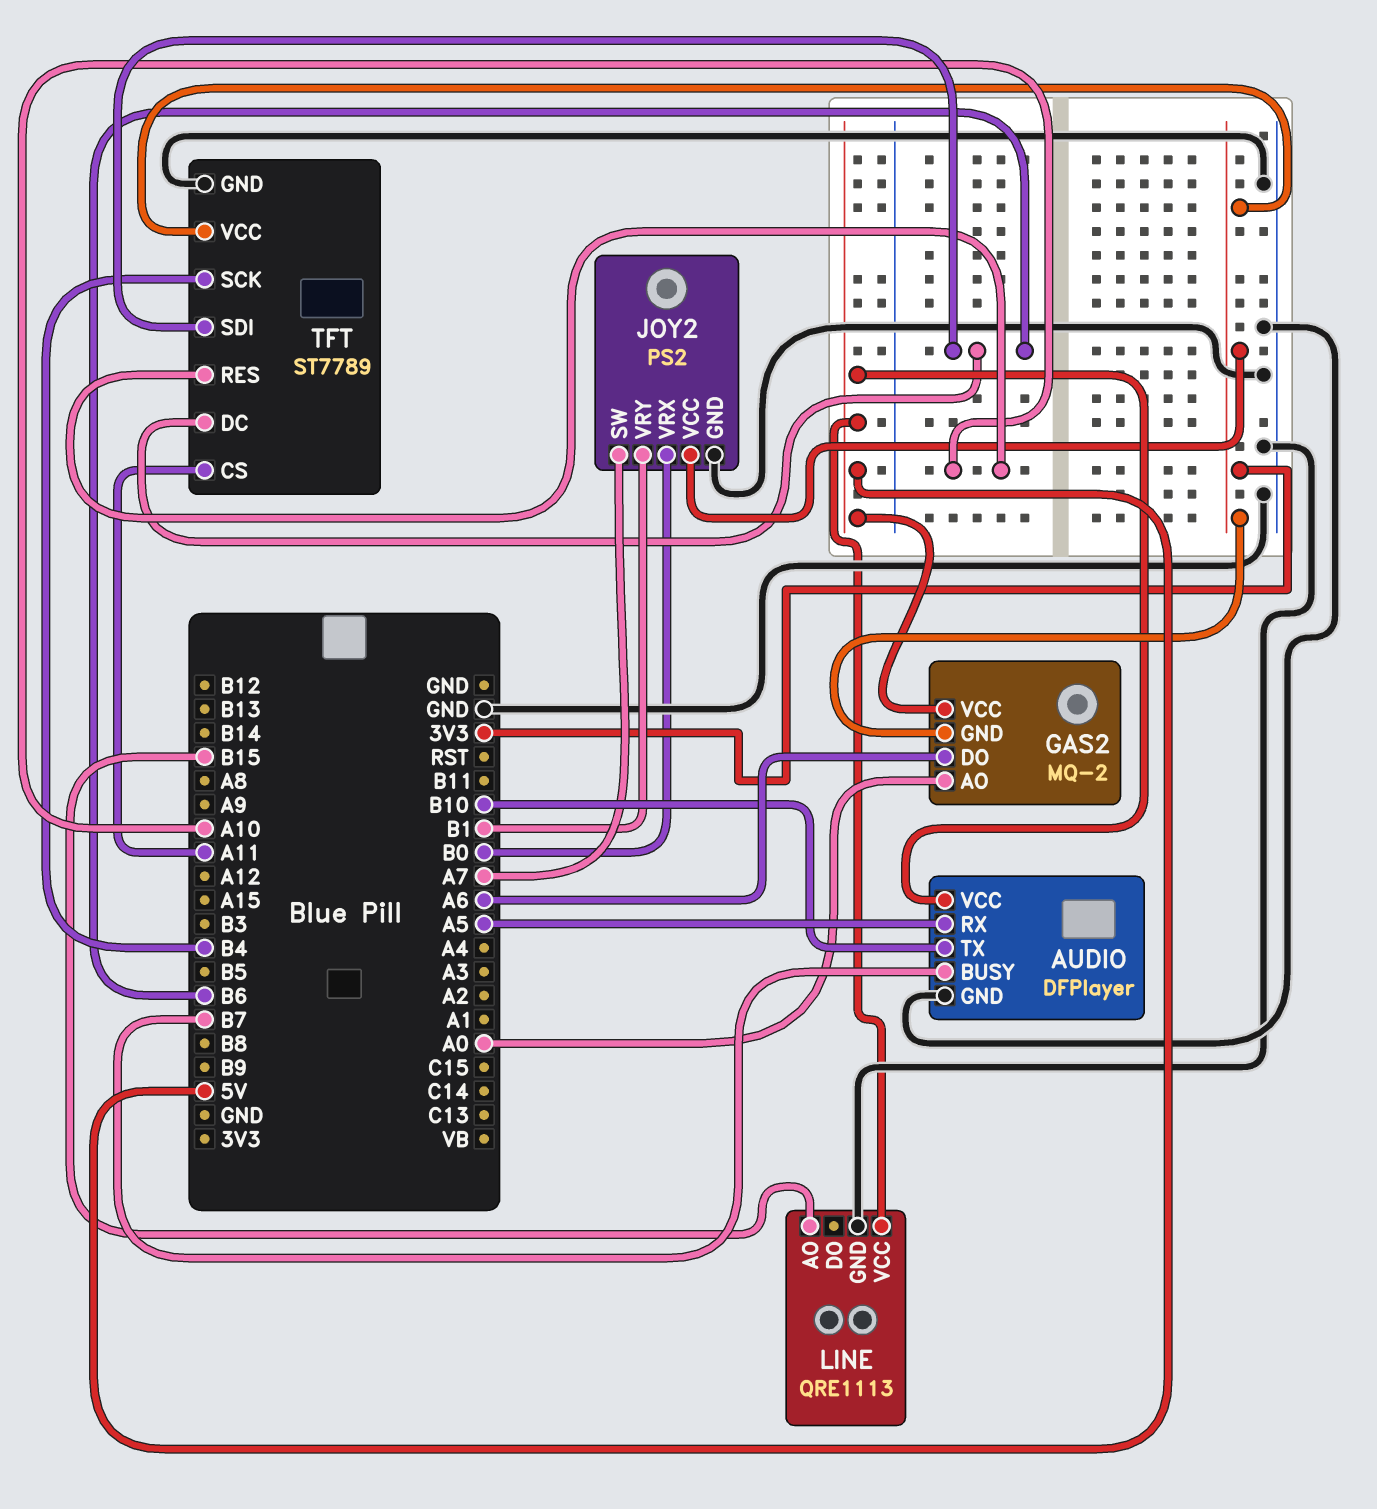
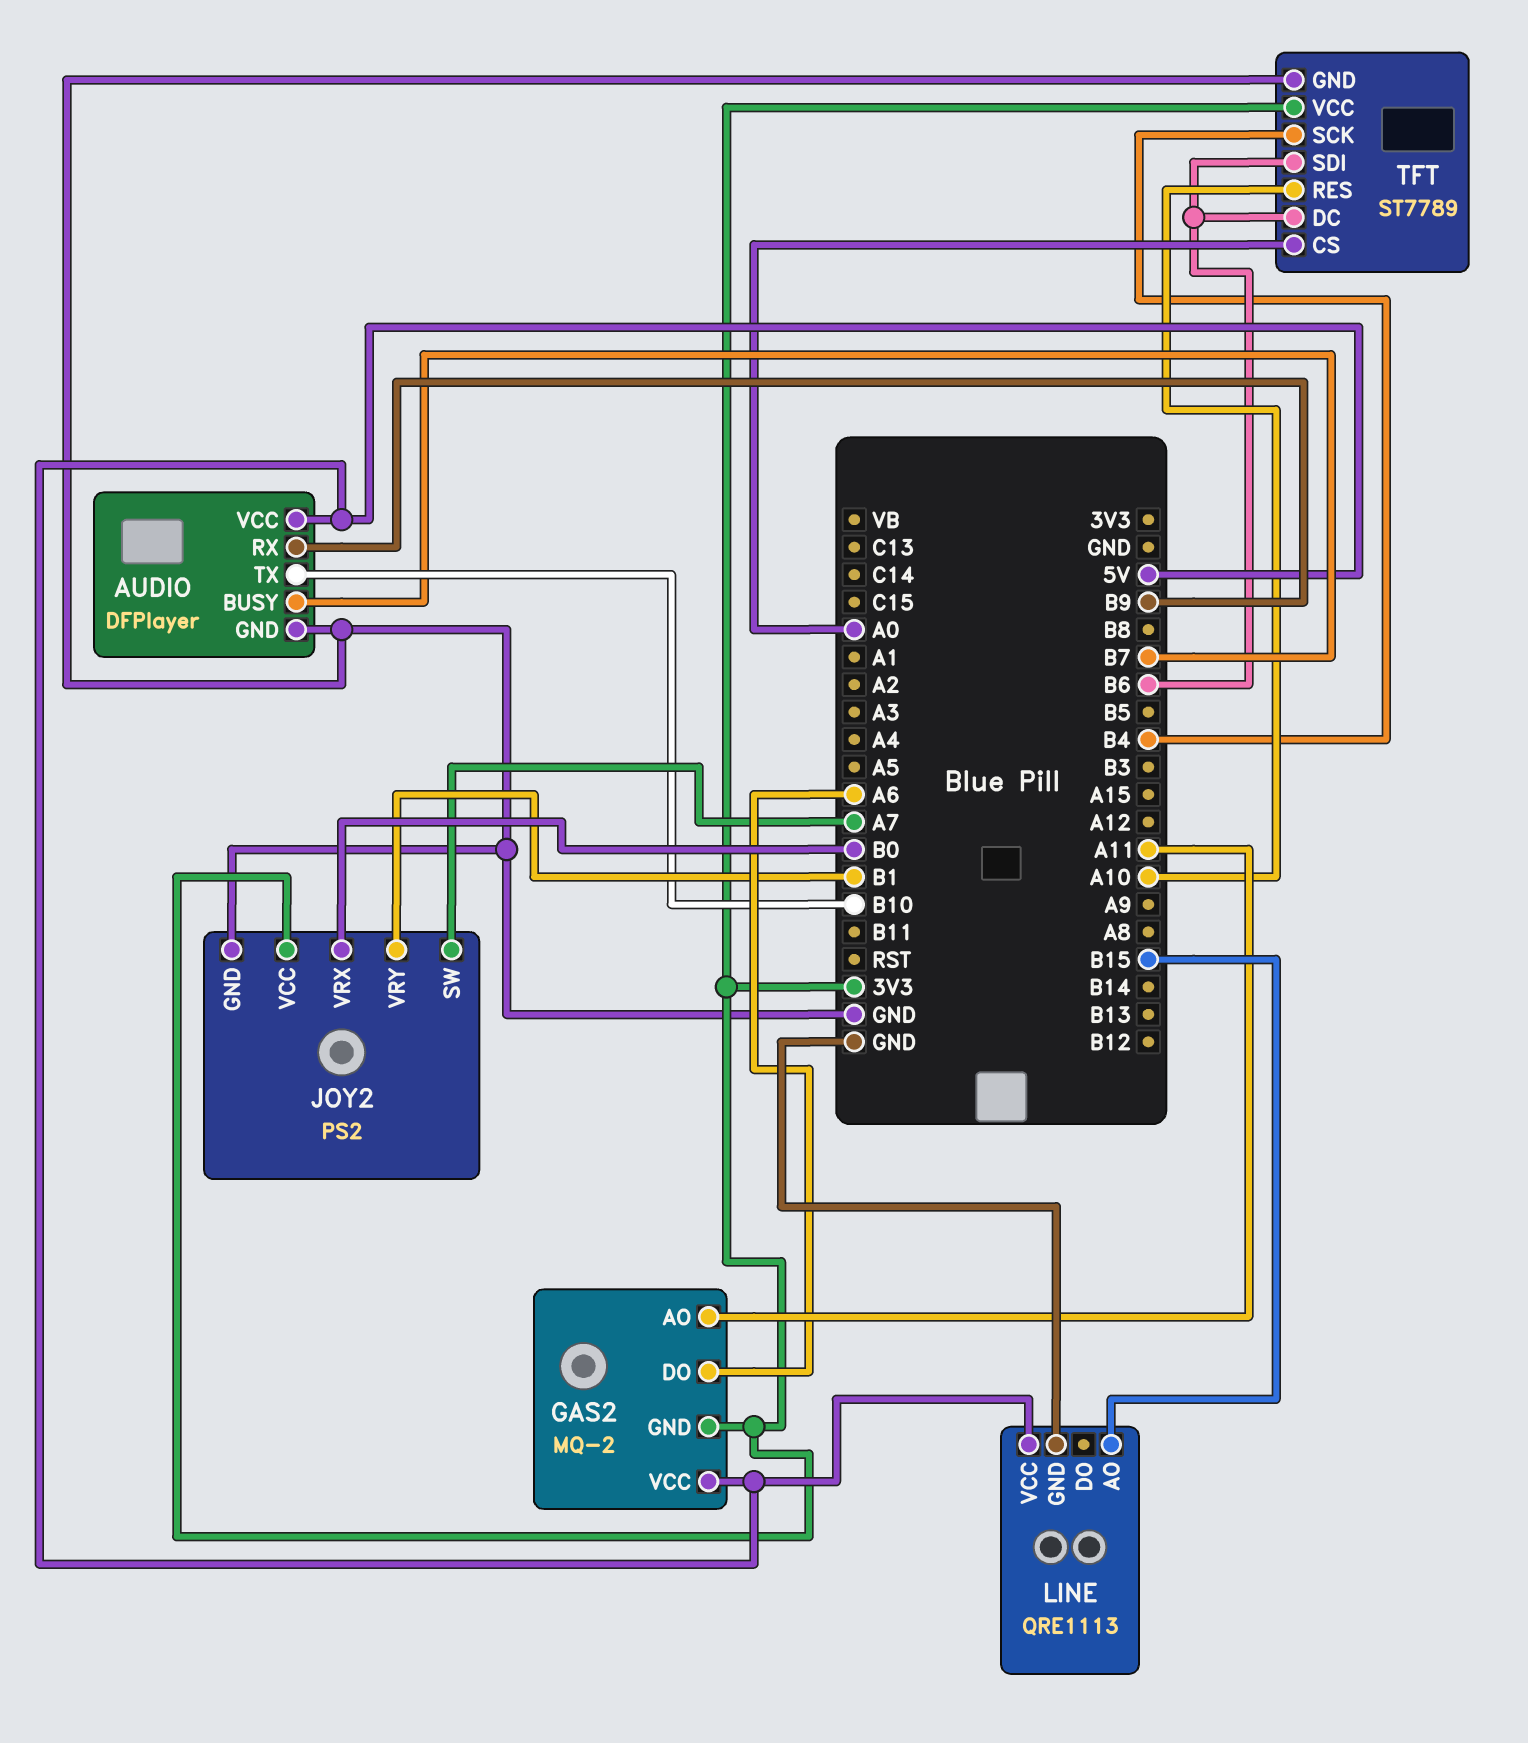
AUDIO pin RX: A5 -> B9
GAS2 pin AO: A0 -> A11
TFT pin CS: A11 -> A0

